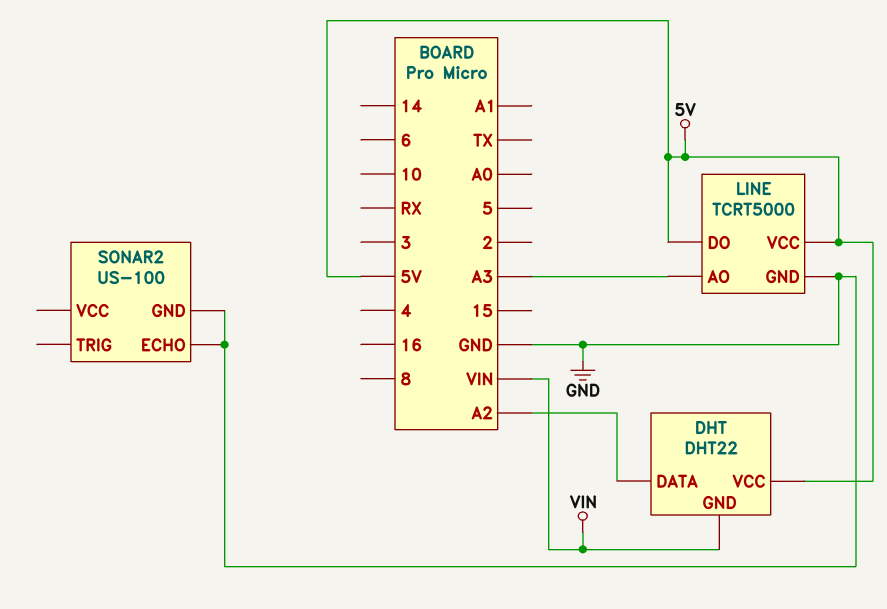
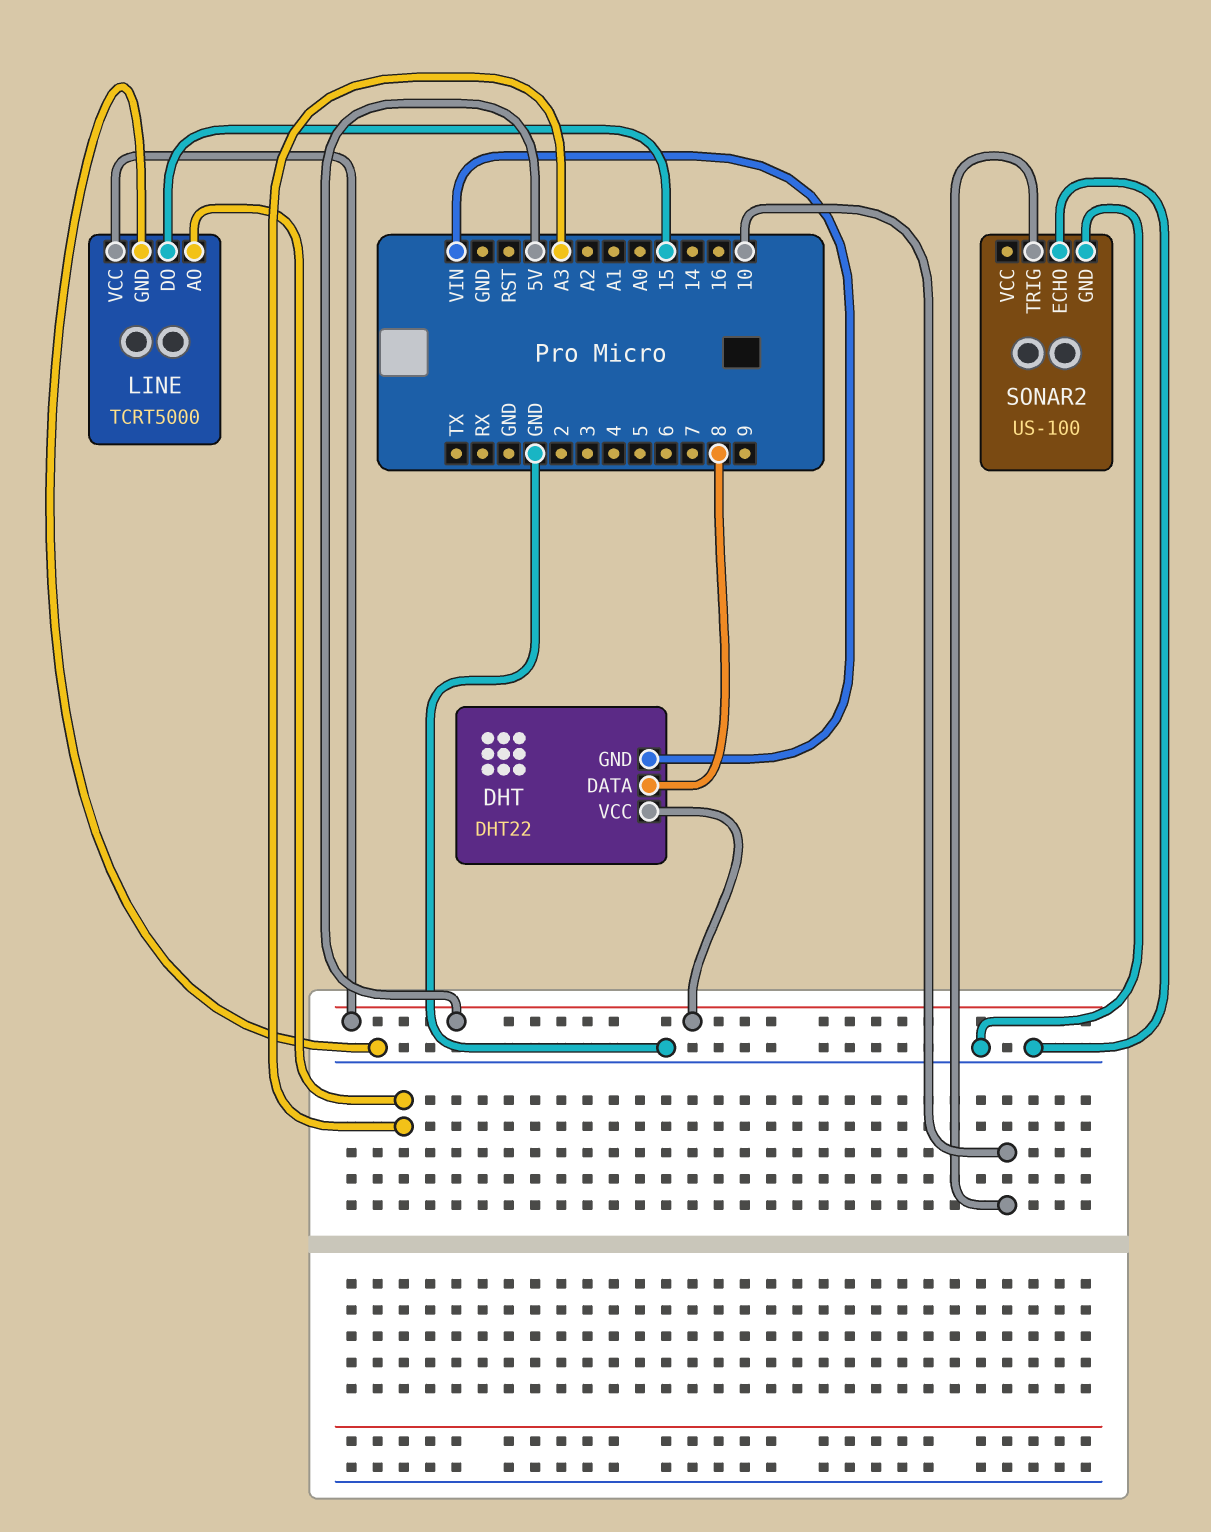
DHT pin DATA: A2 -> 8
LINE pin DO: 5V -> 15
SONAR2 pin TRIG: none -> 10

